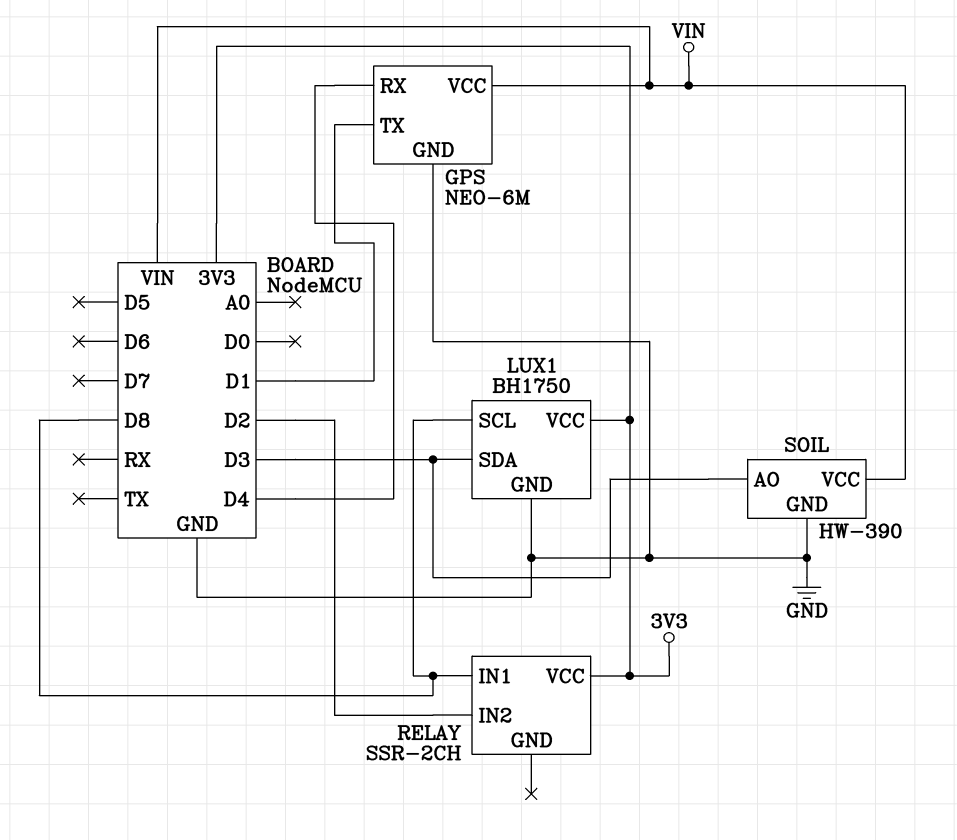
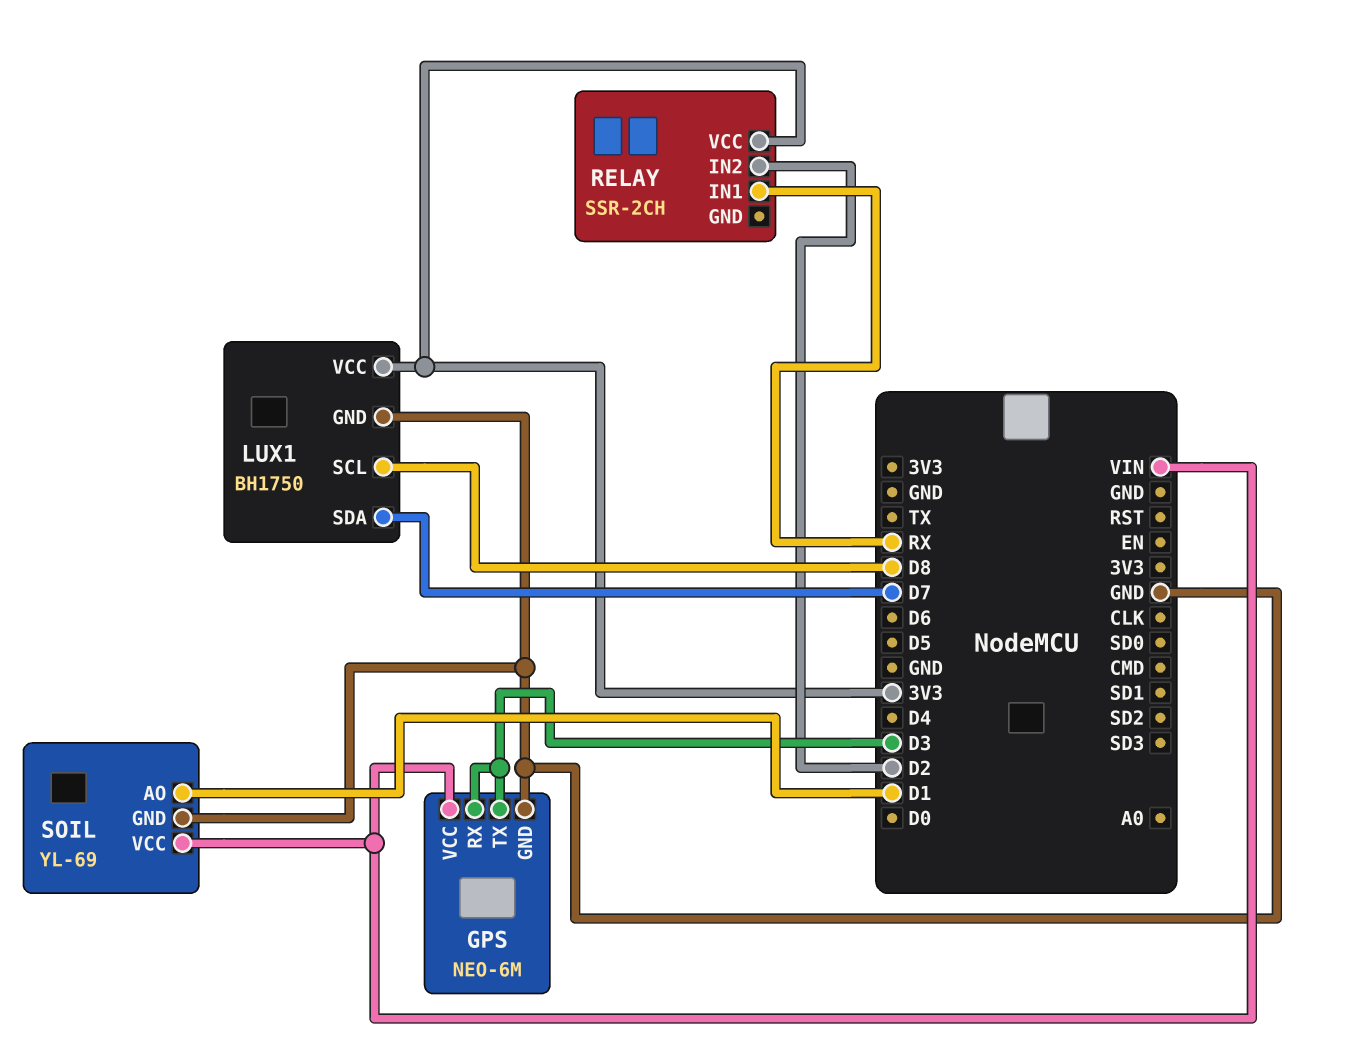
GPS pin RX: D4 -> D3
GPS pin TX: D1 -> D3
LUX1 pin SDA: D3 -> D7
RELAY pin IN1: D8 -> RX
SOIL: HW-390 -> YL-69
SOIL pin AO: D3 -> D1

